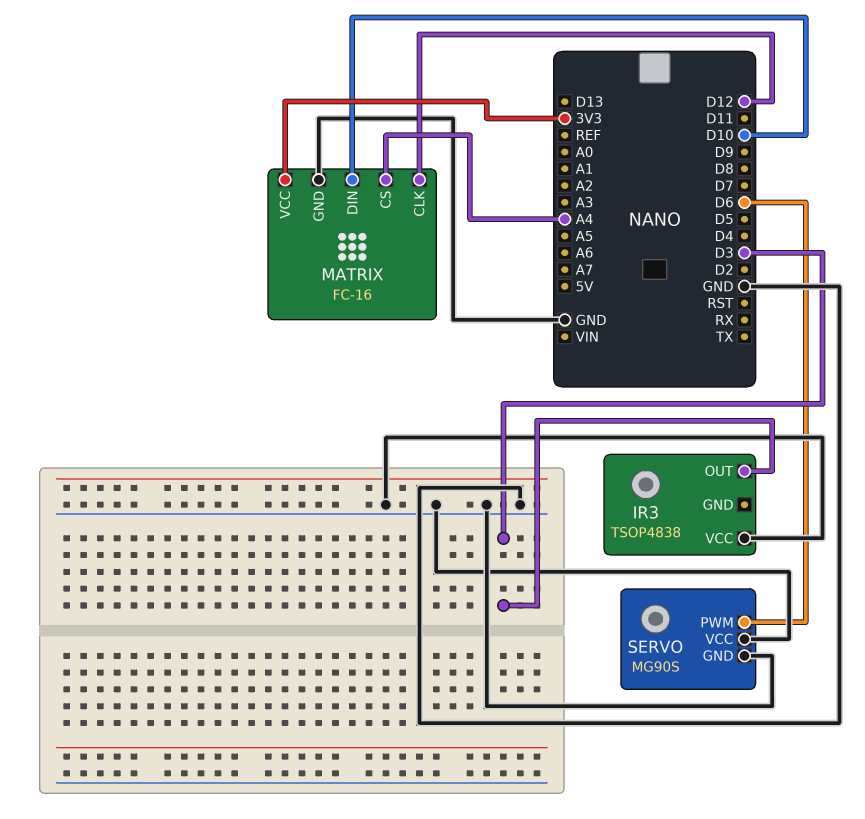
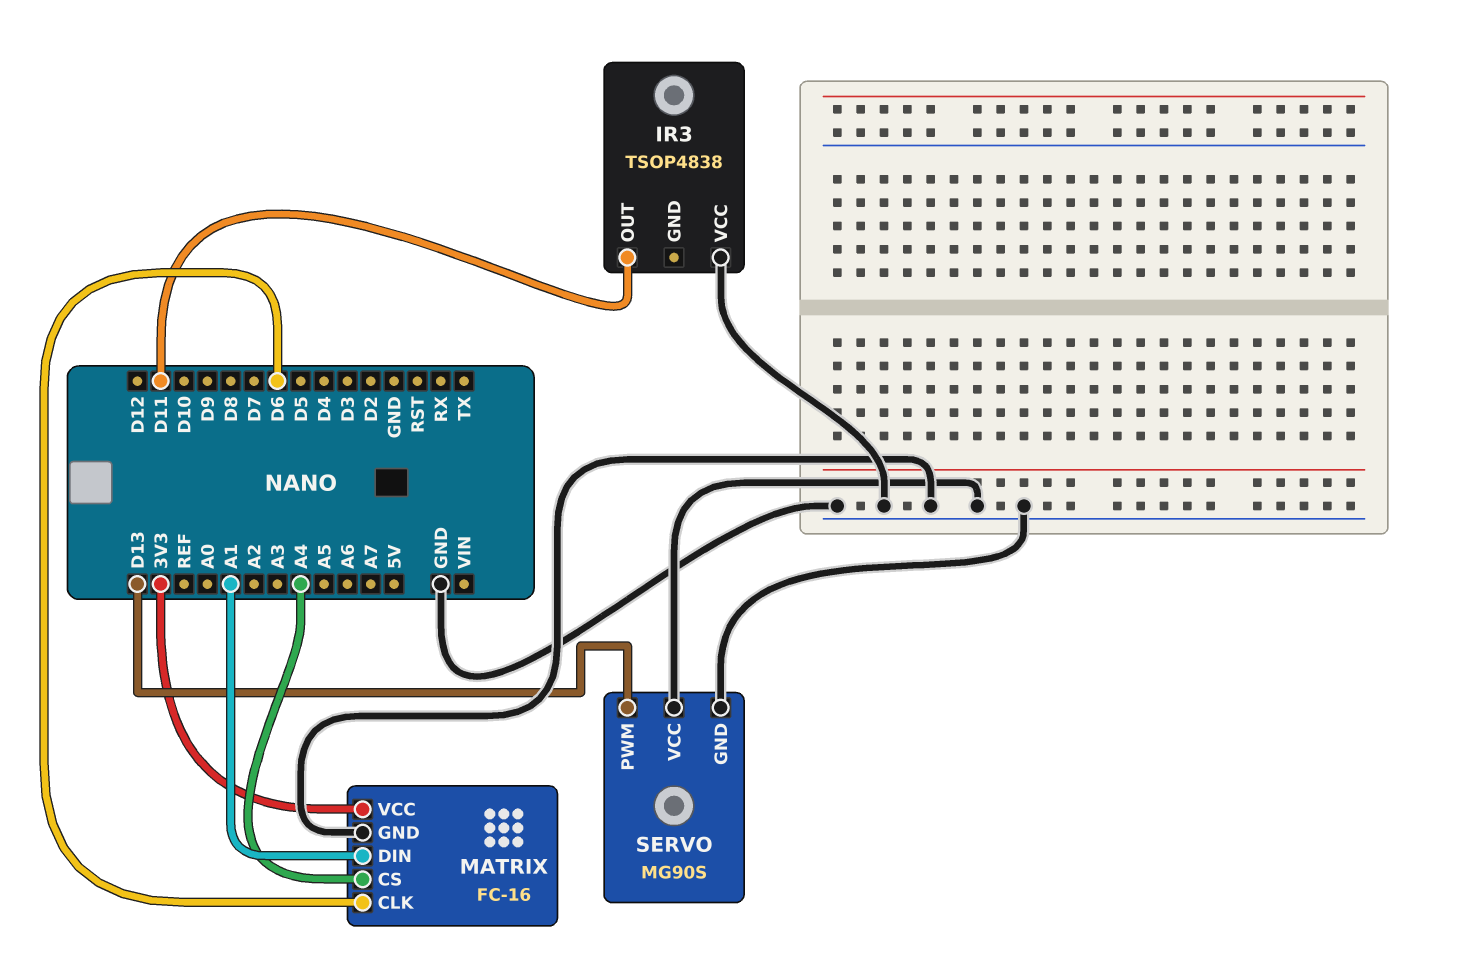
IR3 pin OUT: D3 -> D11
MATRIX pin CLK: D12 -> D6
MATRIX pin DIN: D10 -> A1
SERVO pin PWM: D6 -> D13

